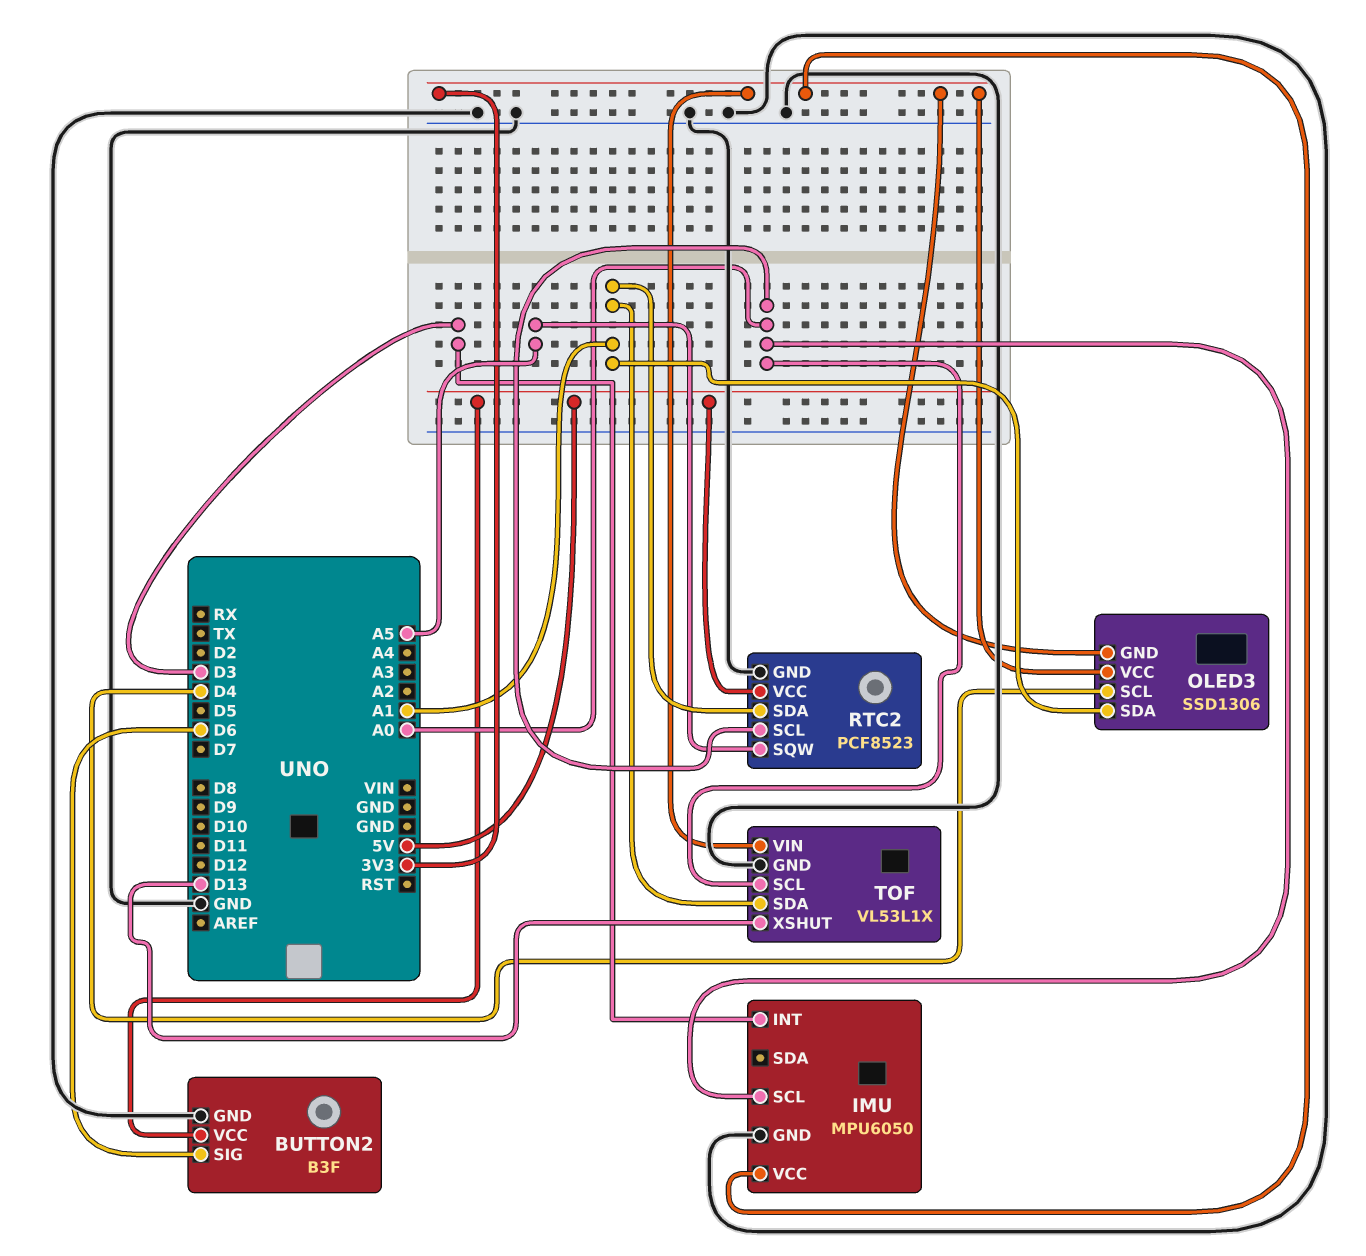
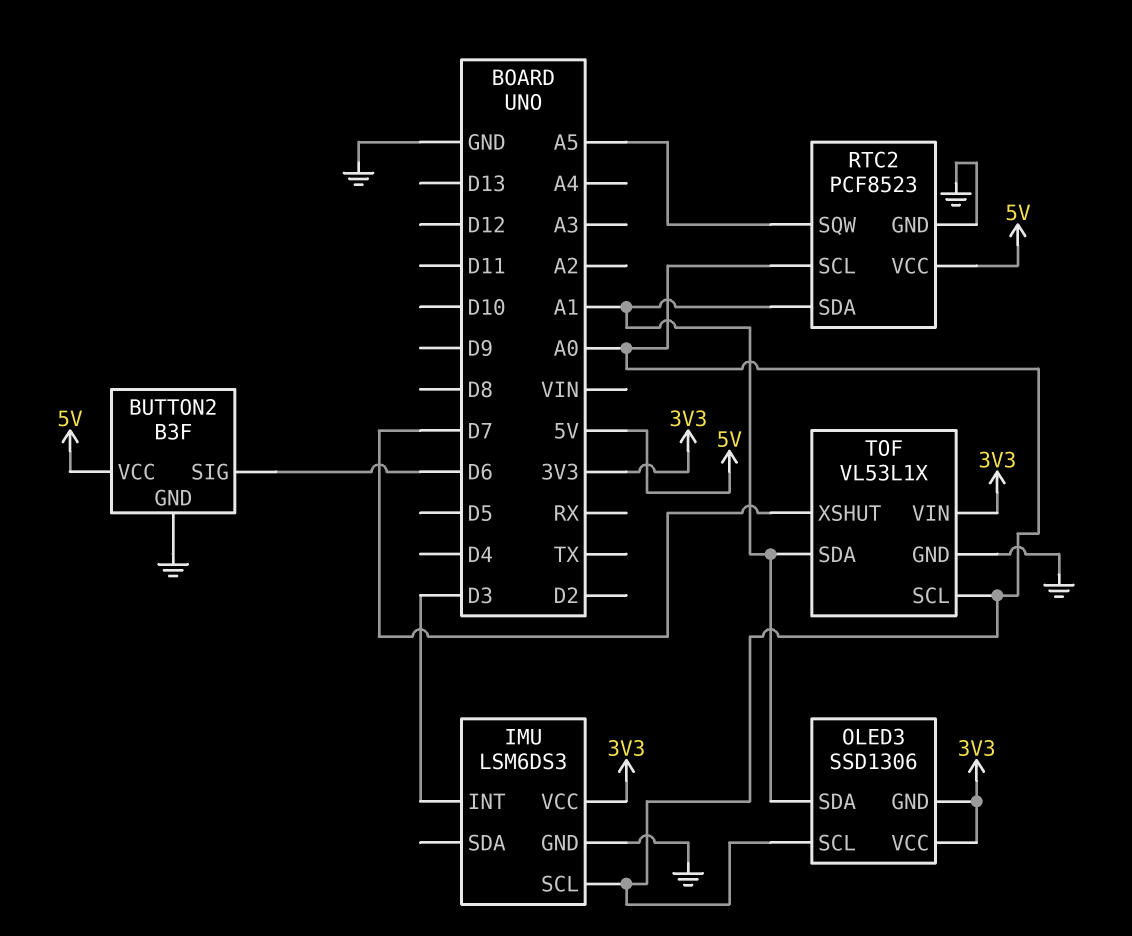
IMU: MPU6050 -> LSM6DS3
OLED3 pin SCL: D4 -> A0
TOF pin XSHUT: D13 -> D7

